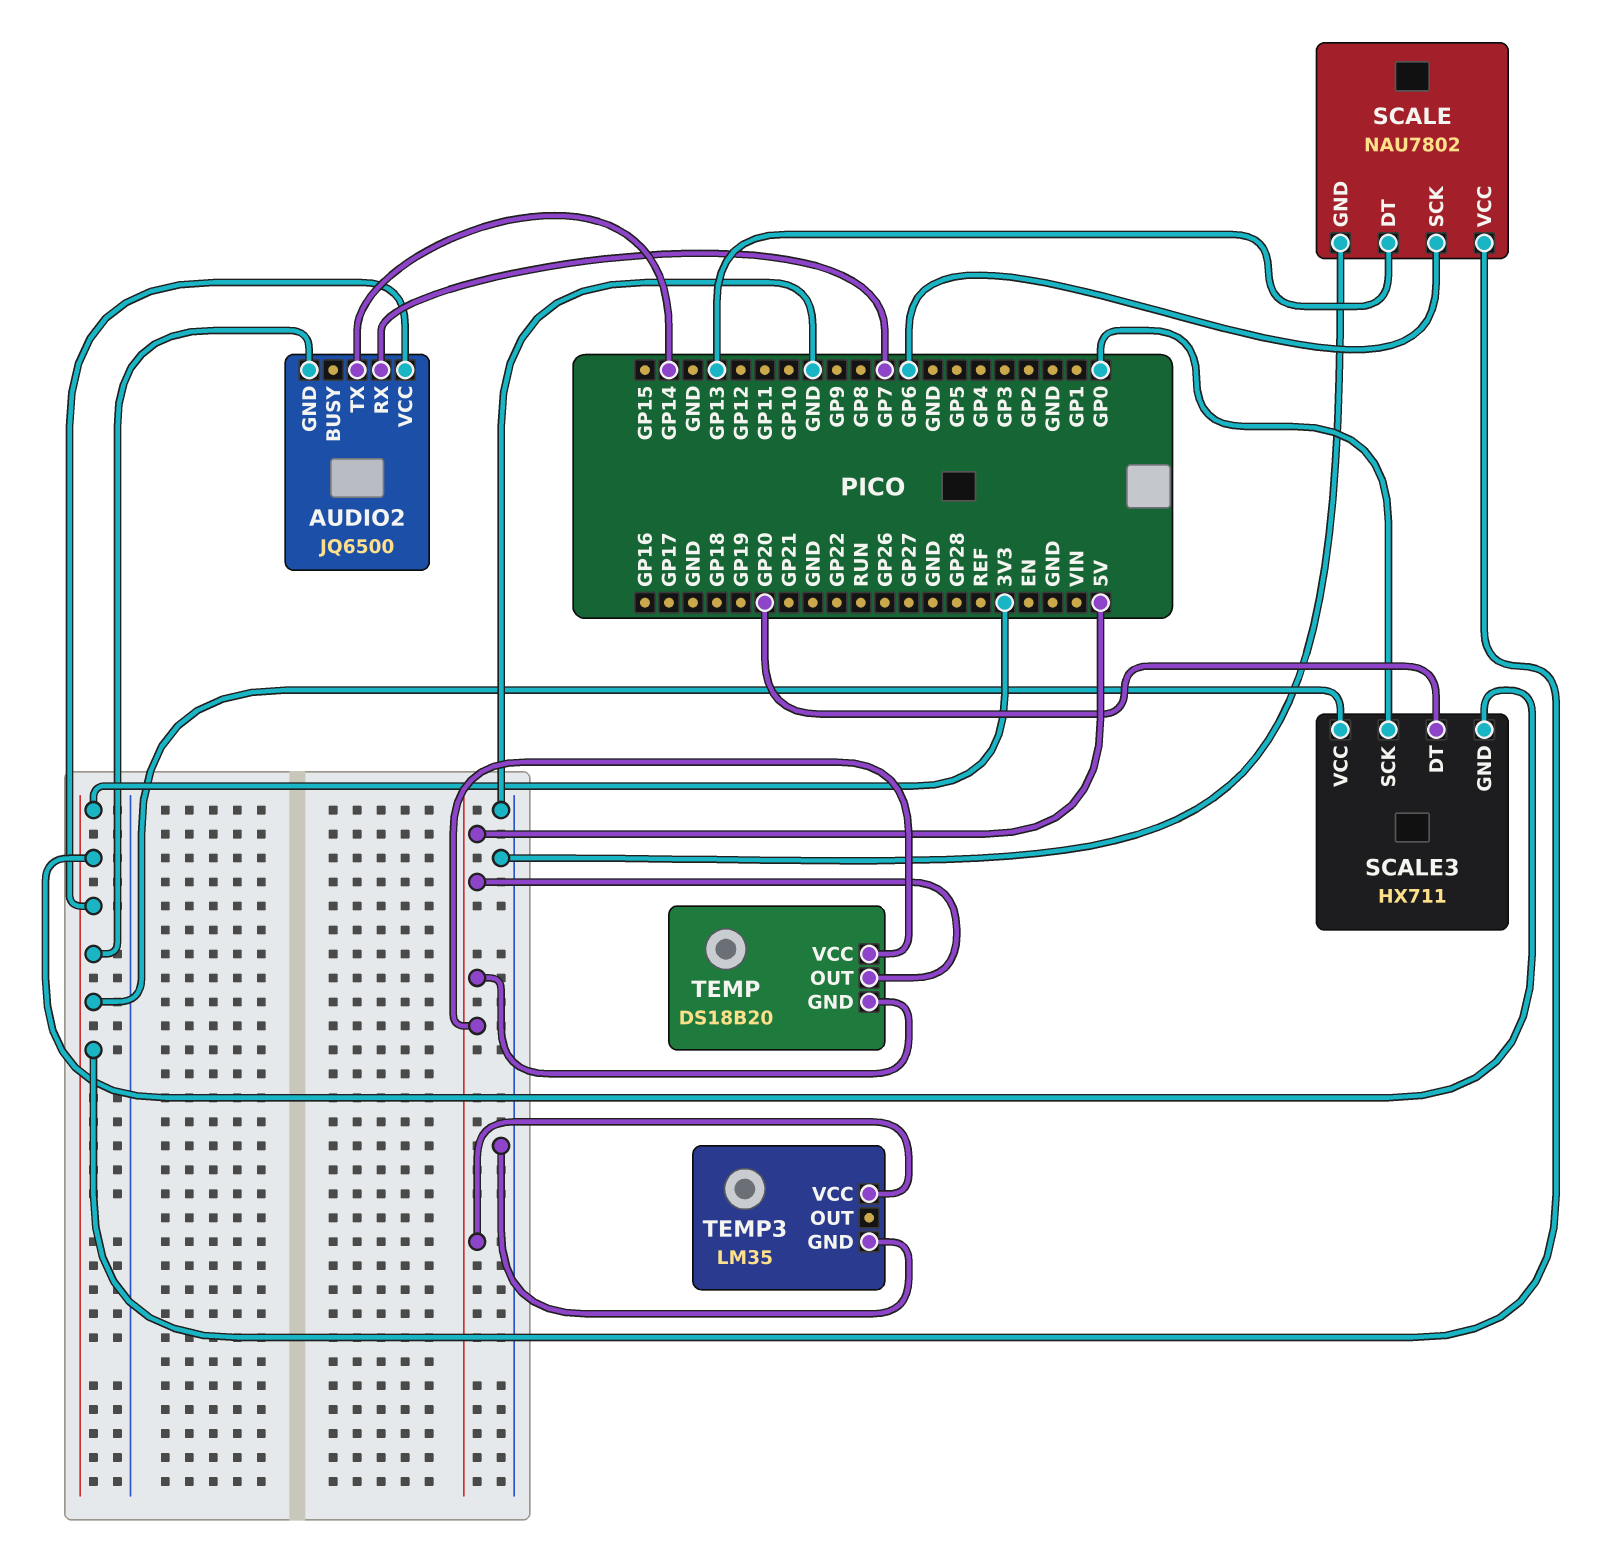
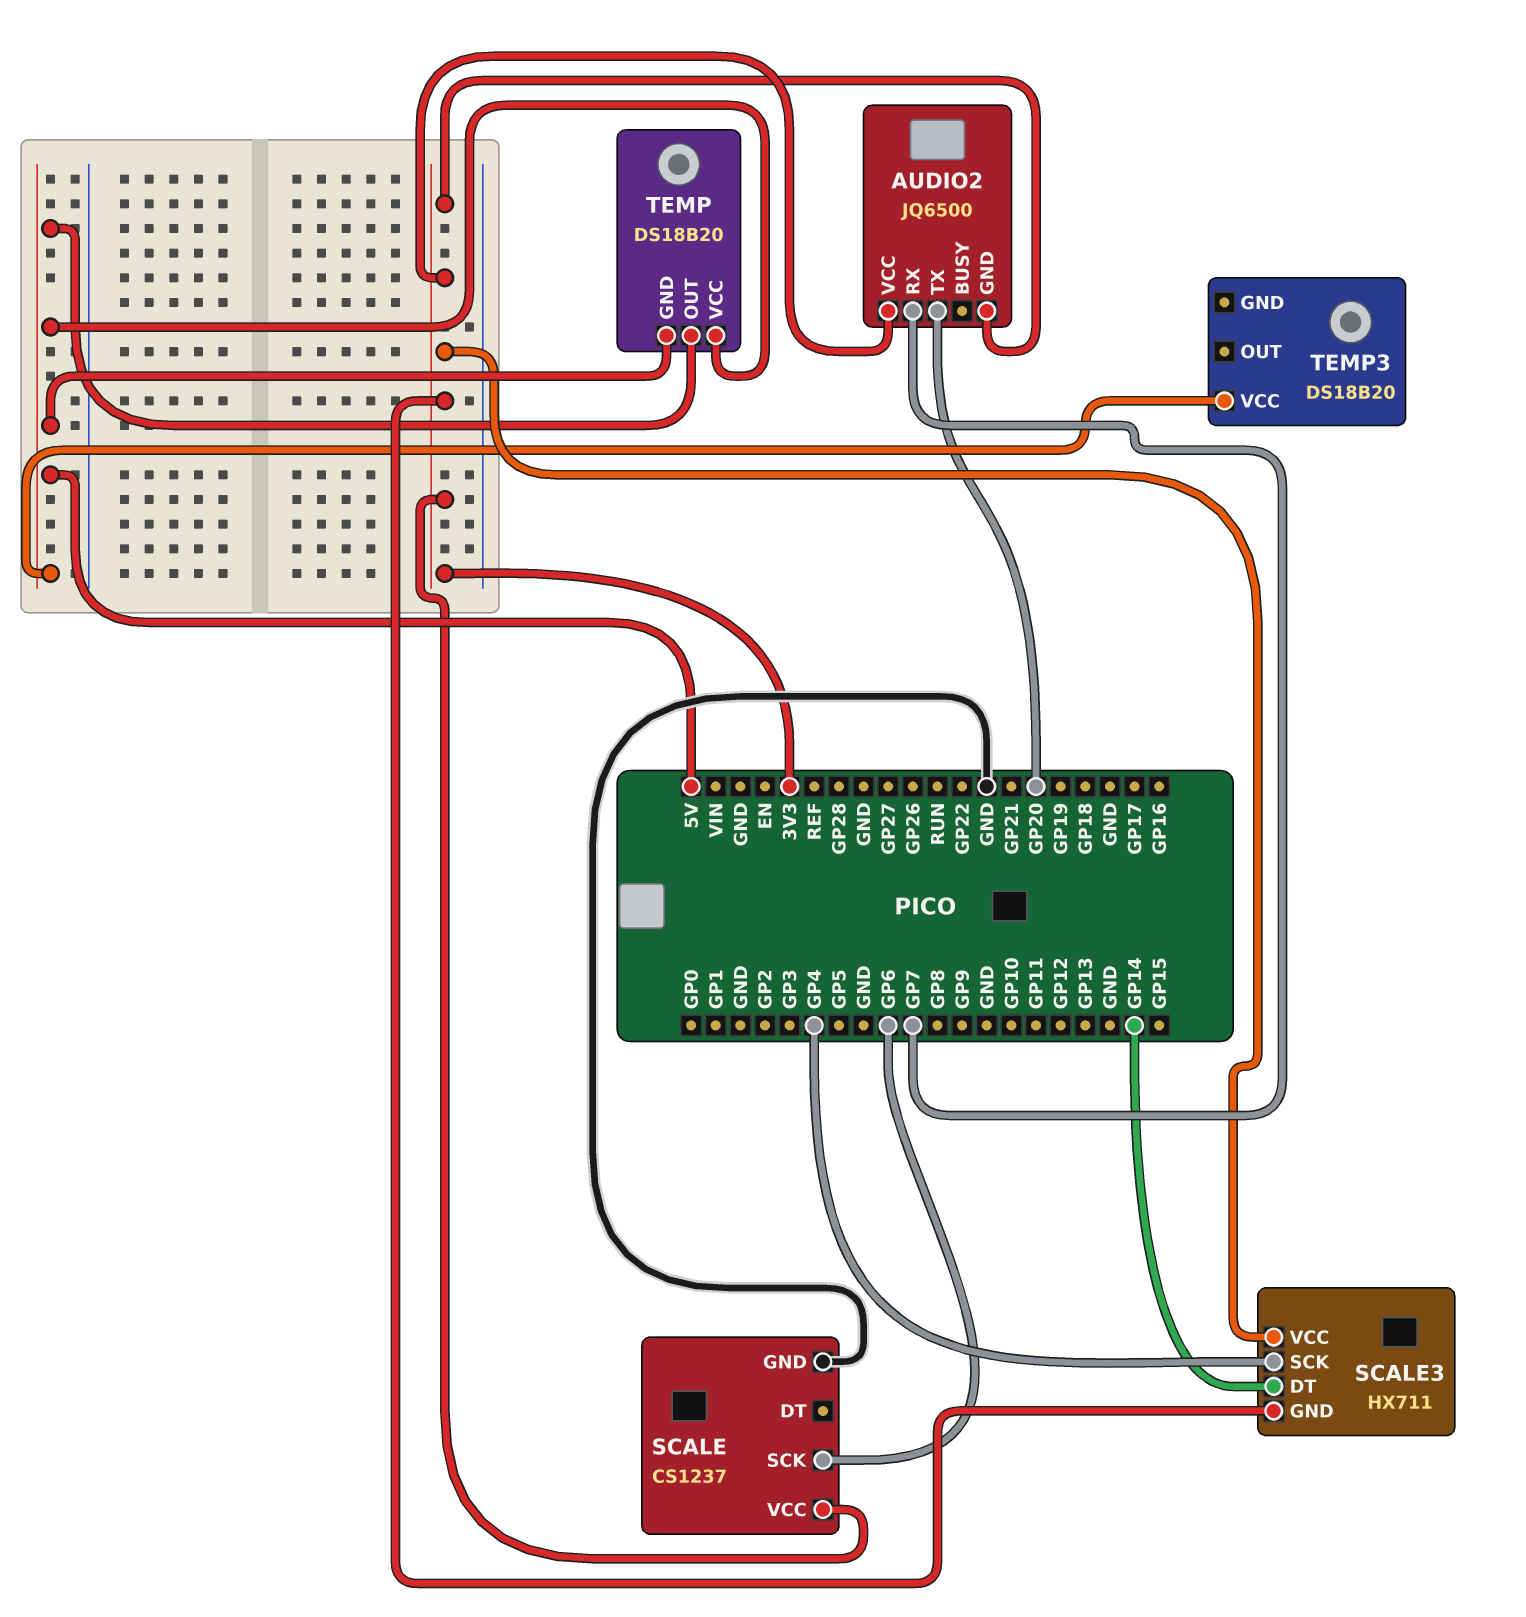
AUDIO2 pin TX: GP14 -> GP20
SCALE: NAU7802 -> CS1237
SCALE pin DT: GP13 -> none
SCALE3 pin DT: GP20 -> GP14
SCALE3 pin SCK: GP0 -> GP4
TEMP3: LM35 -> DS18B20
TEMP3 pin GND: GND -> none

